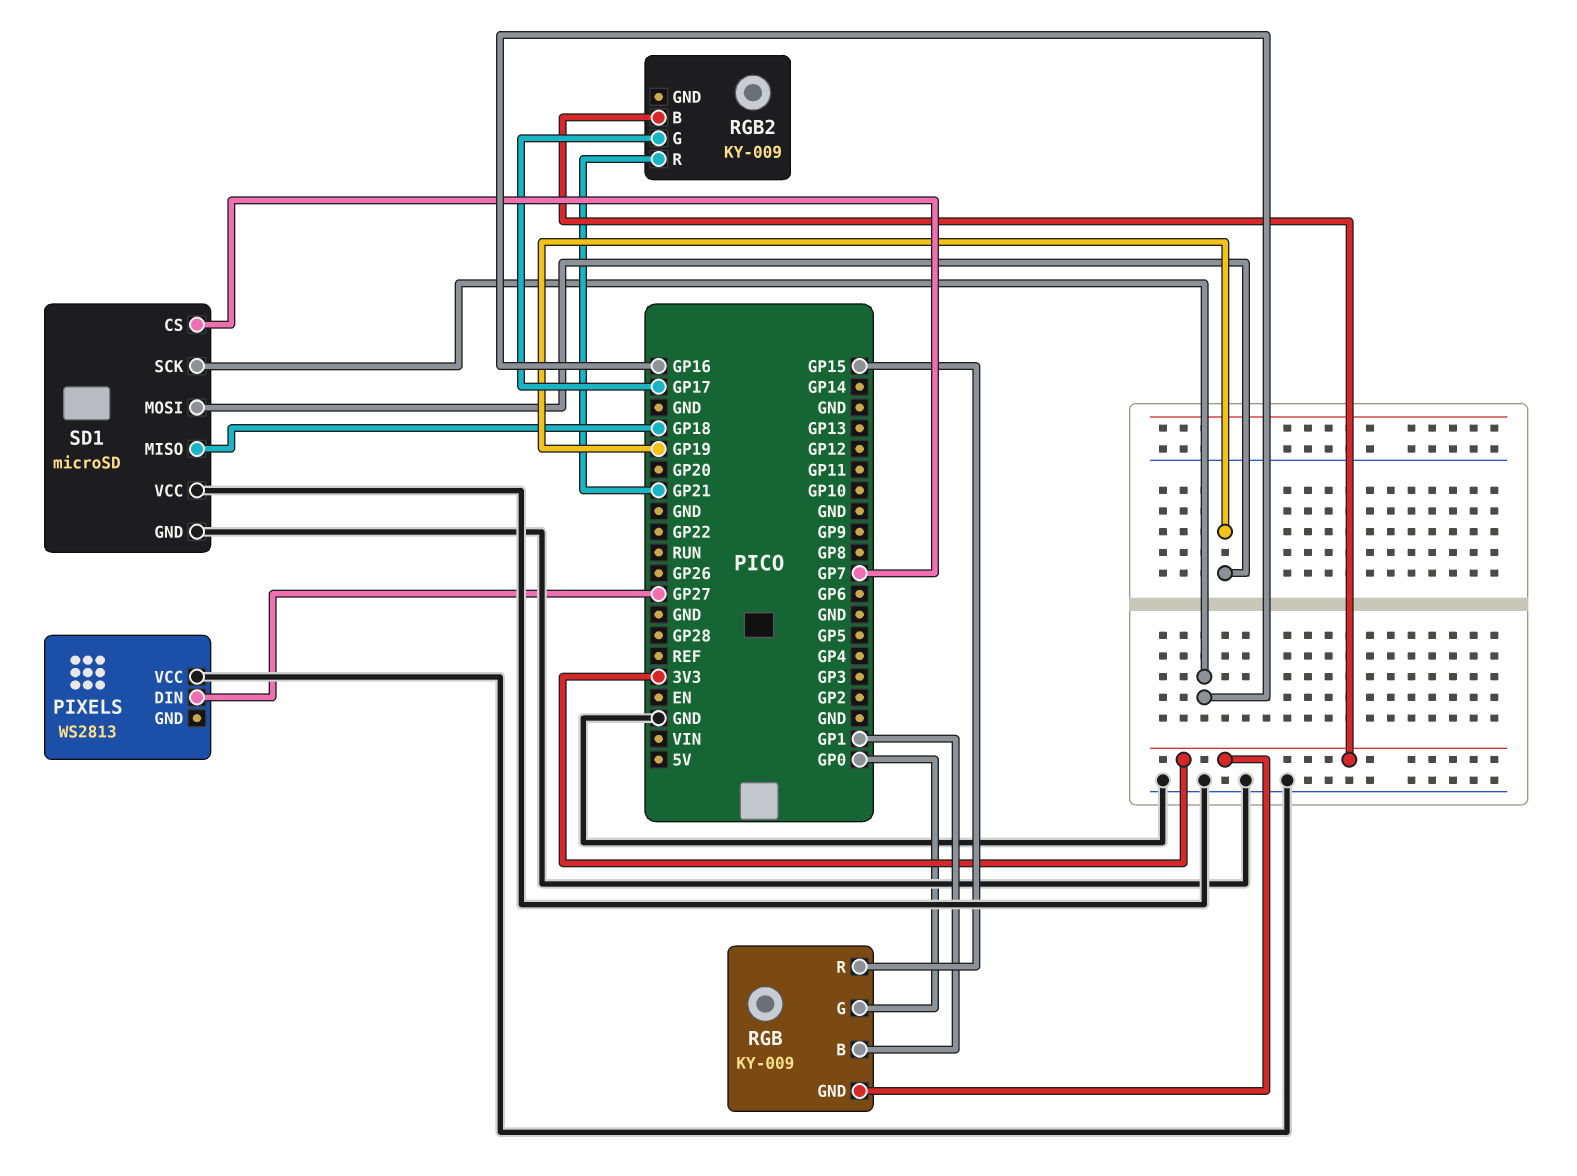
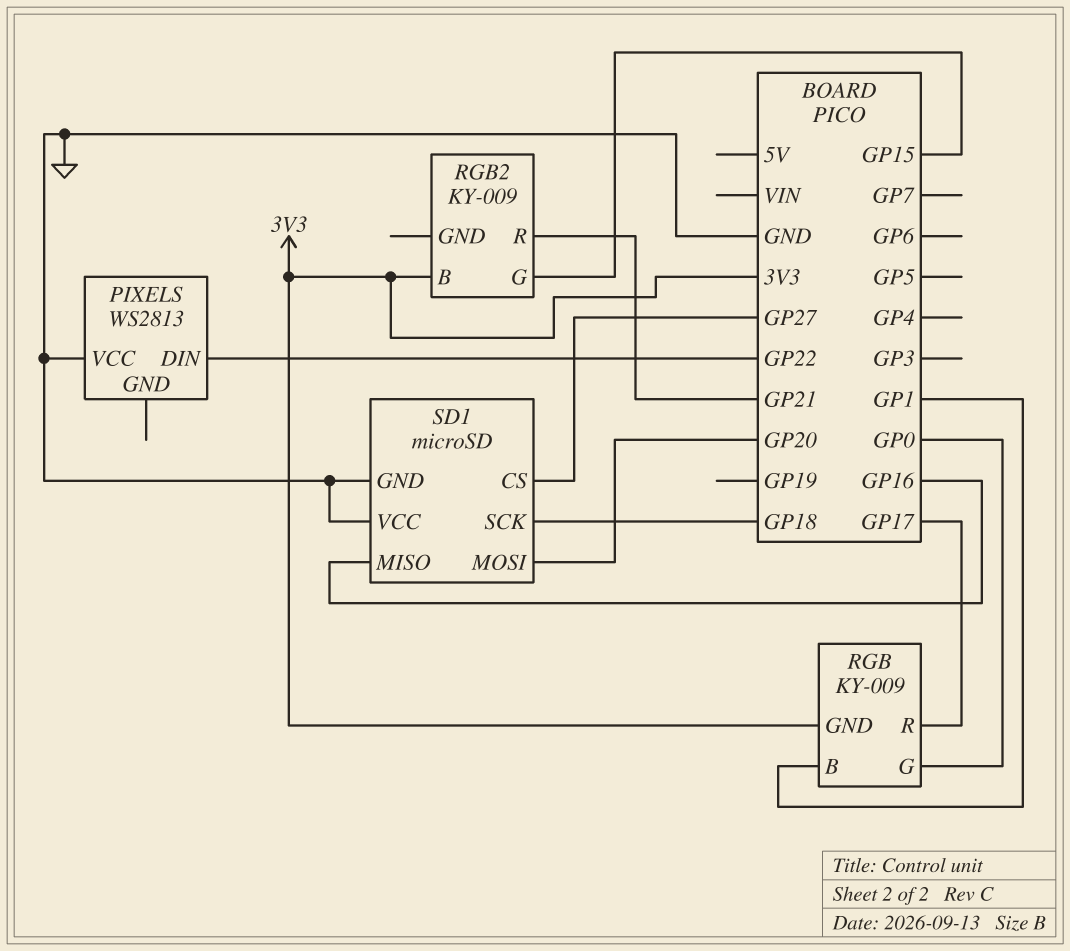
PIXELS pin DIN: GP27 -> GP22
RGB pin R: GP15 -> GP17
RGB2 pin G: GP17 -> GP15
SD1 pin CS: GP7 -> GP27
SD1 pin MISO: GP18 -> GP16
SD1 pin MOSI: GP19 -> GP20
SD1 pin SCK: GP16 -> GP18

